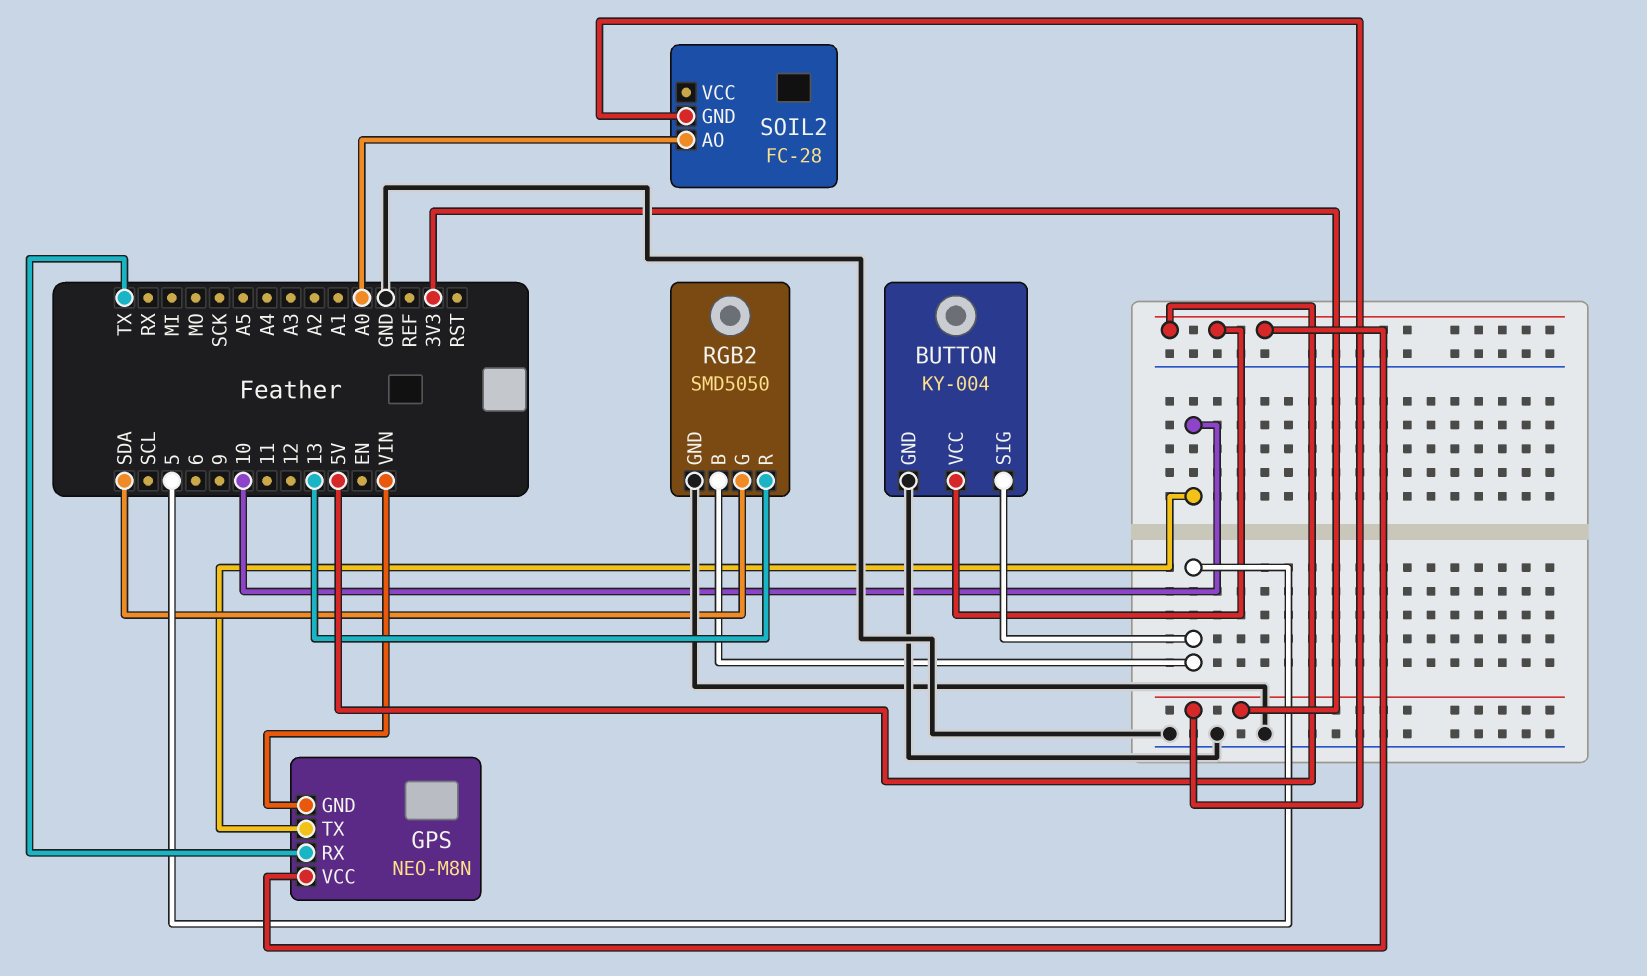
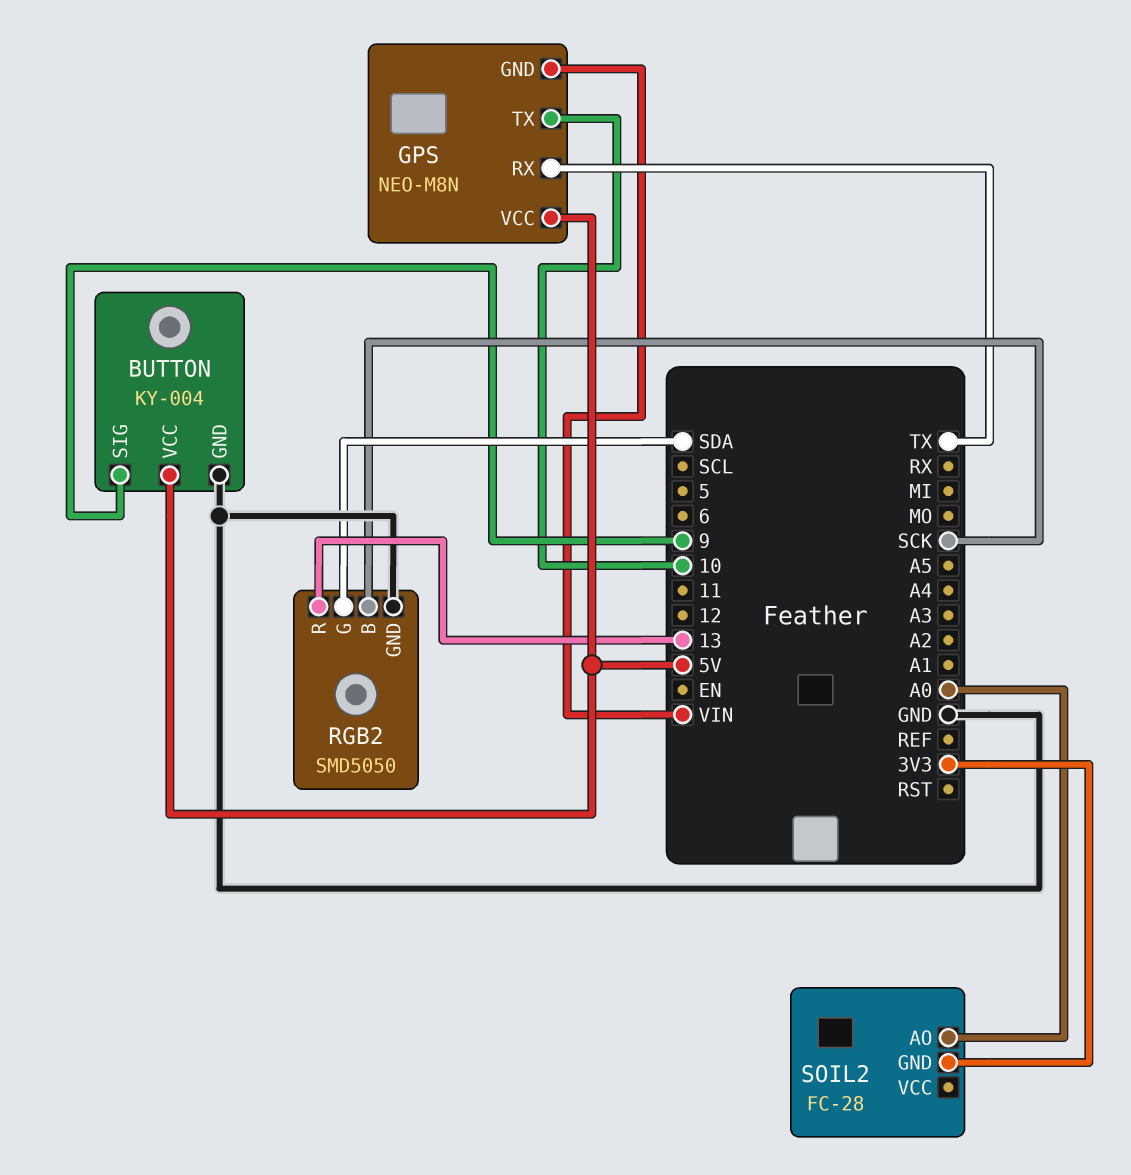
BUTTON pin SIG: 5 -> 9
RGB2 pin B: 5 -> SCK

